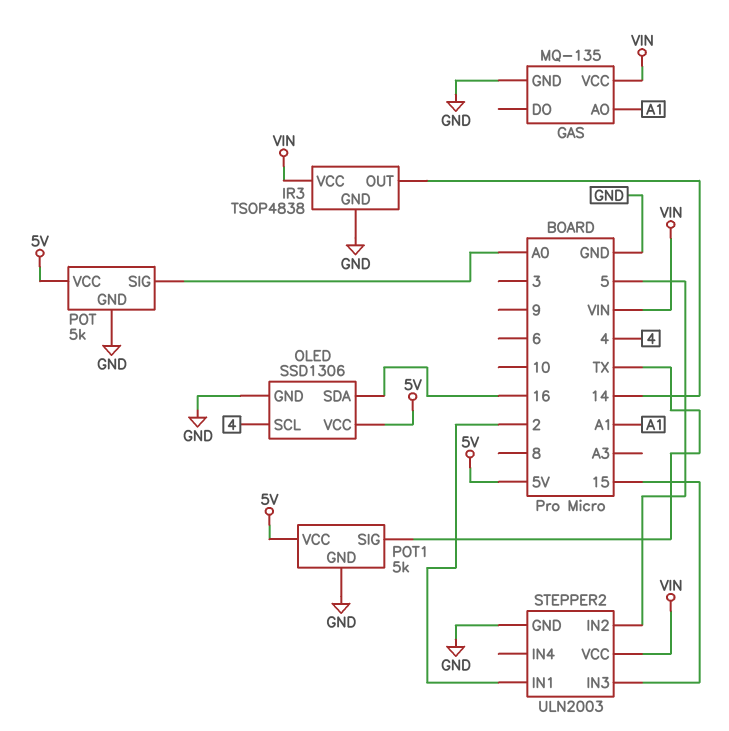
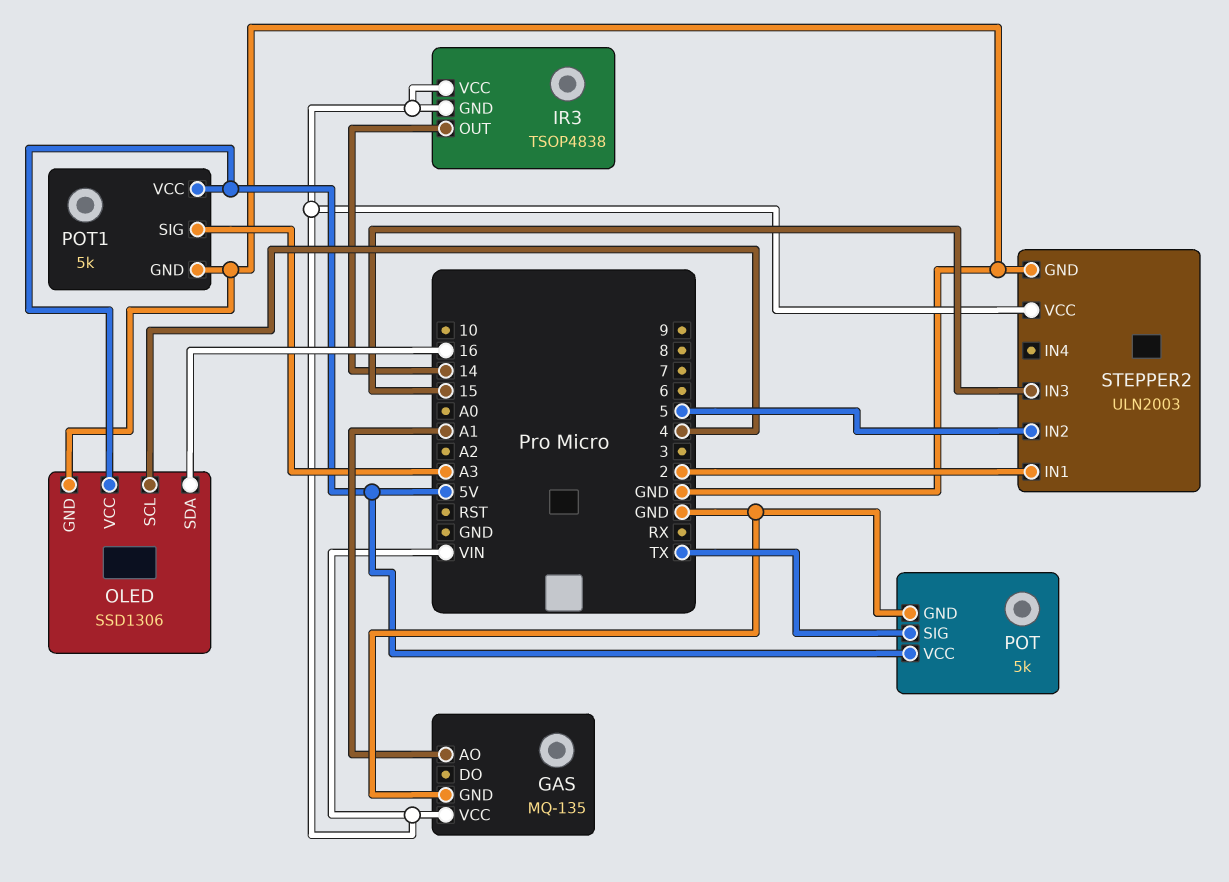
IR3 pin GND: GND -> VIN
POT pin SIG: A0 -> TX
POT1 pin SIG: TX -> A3

